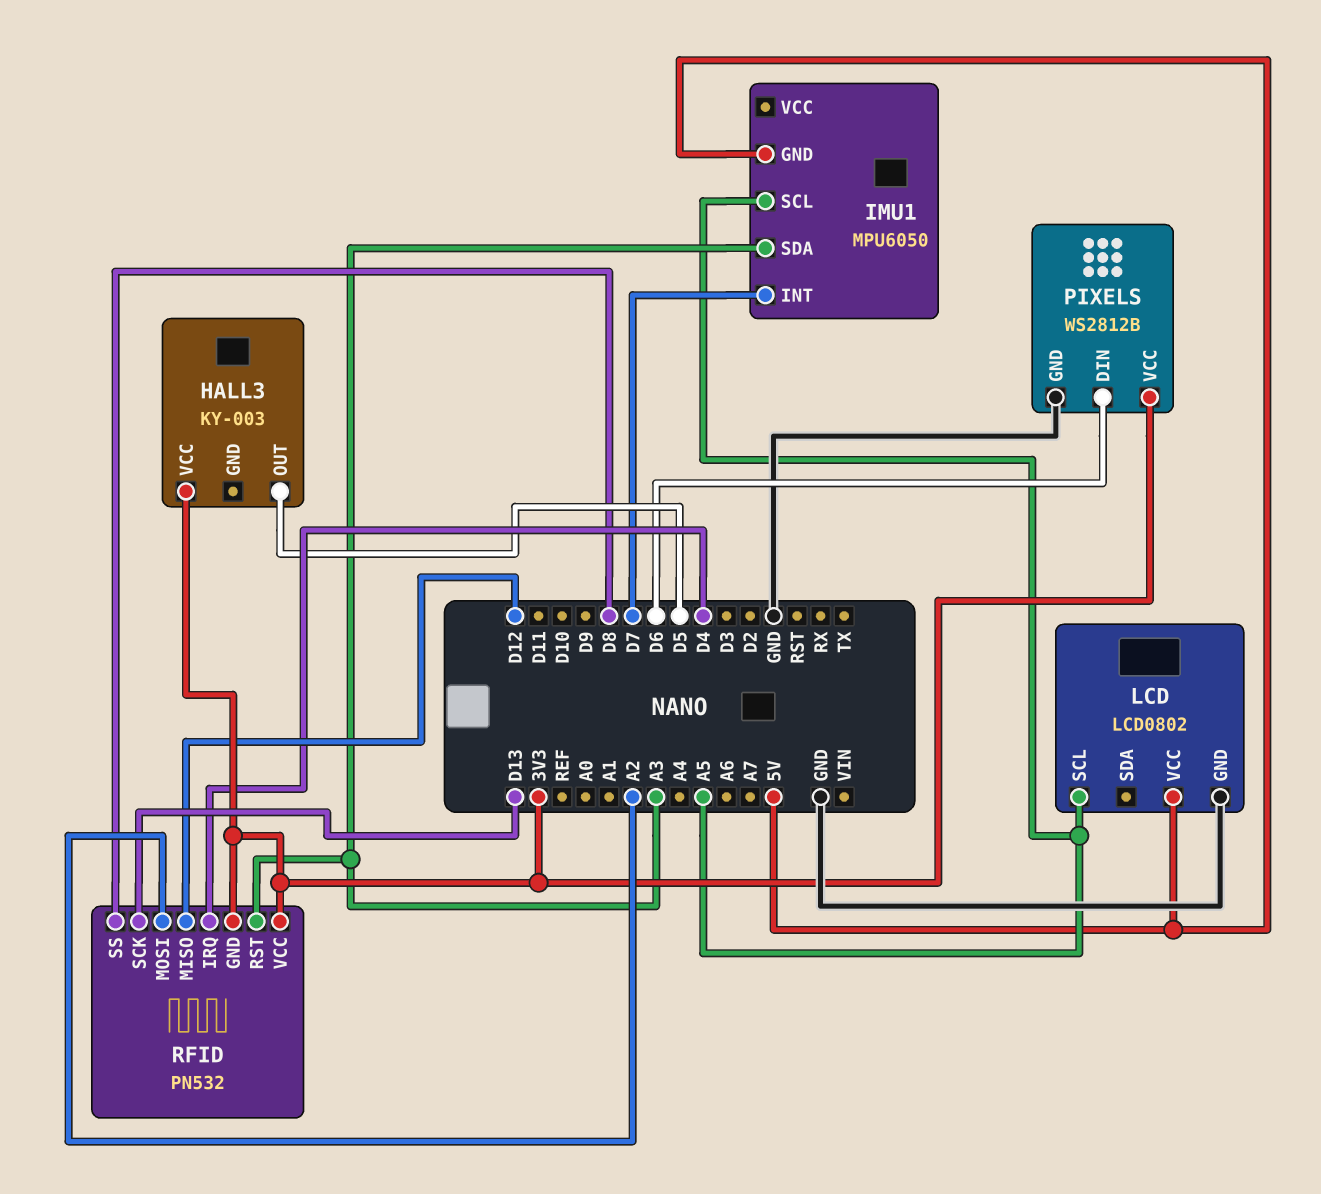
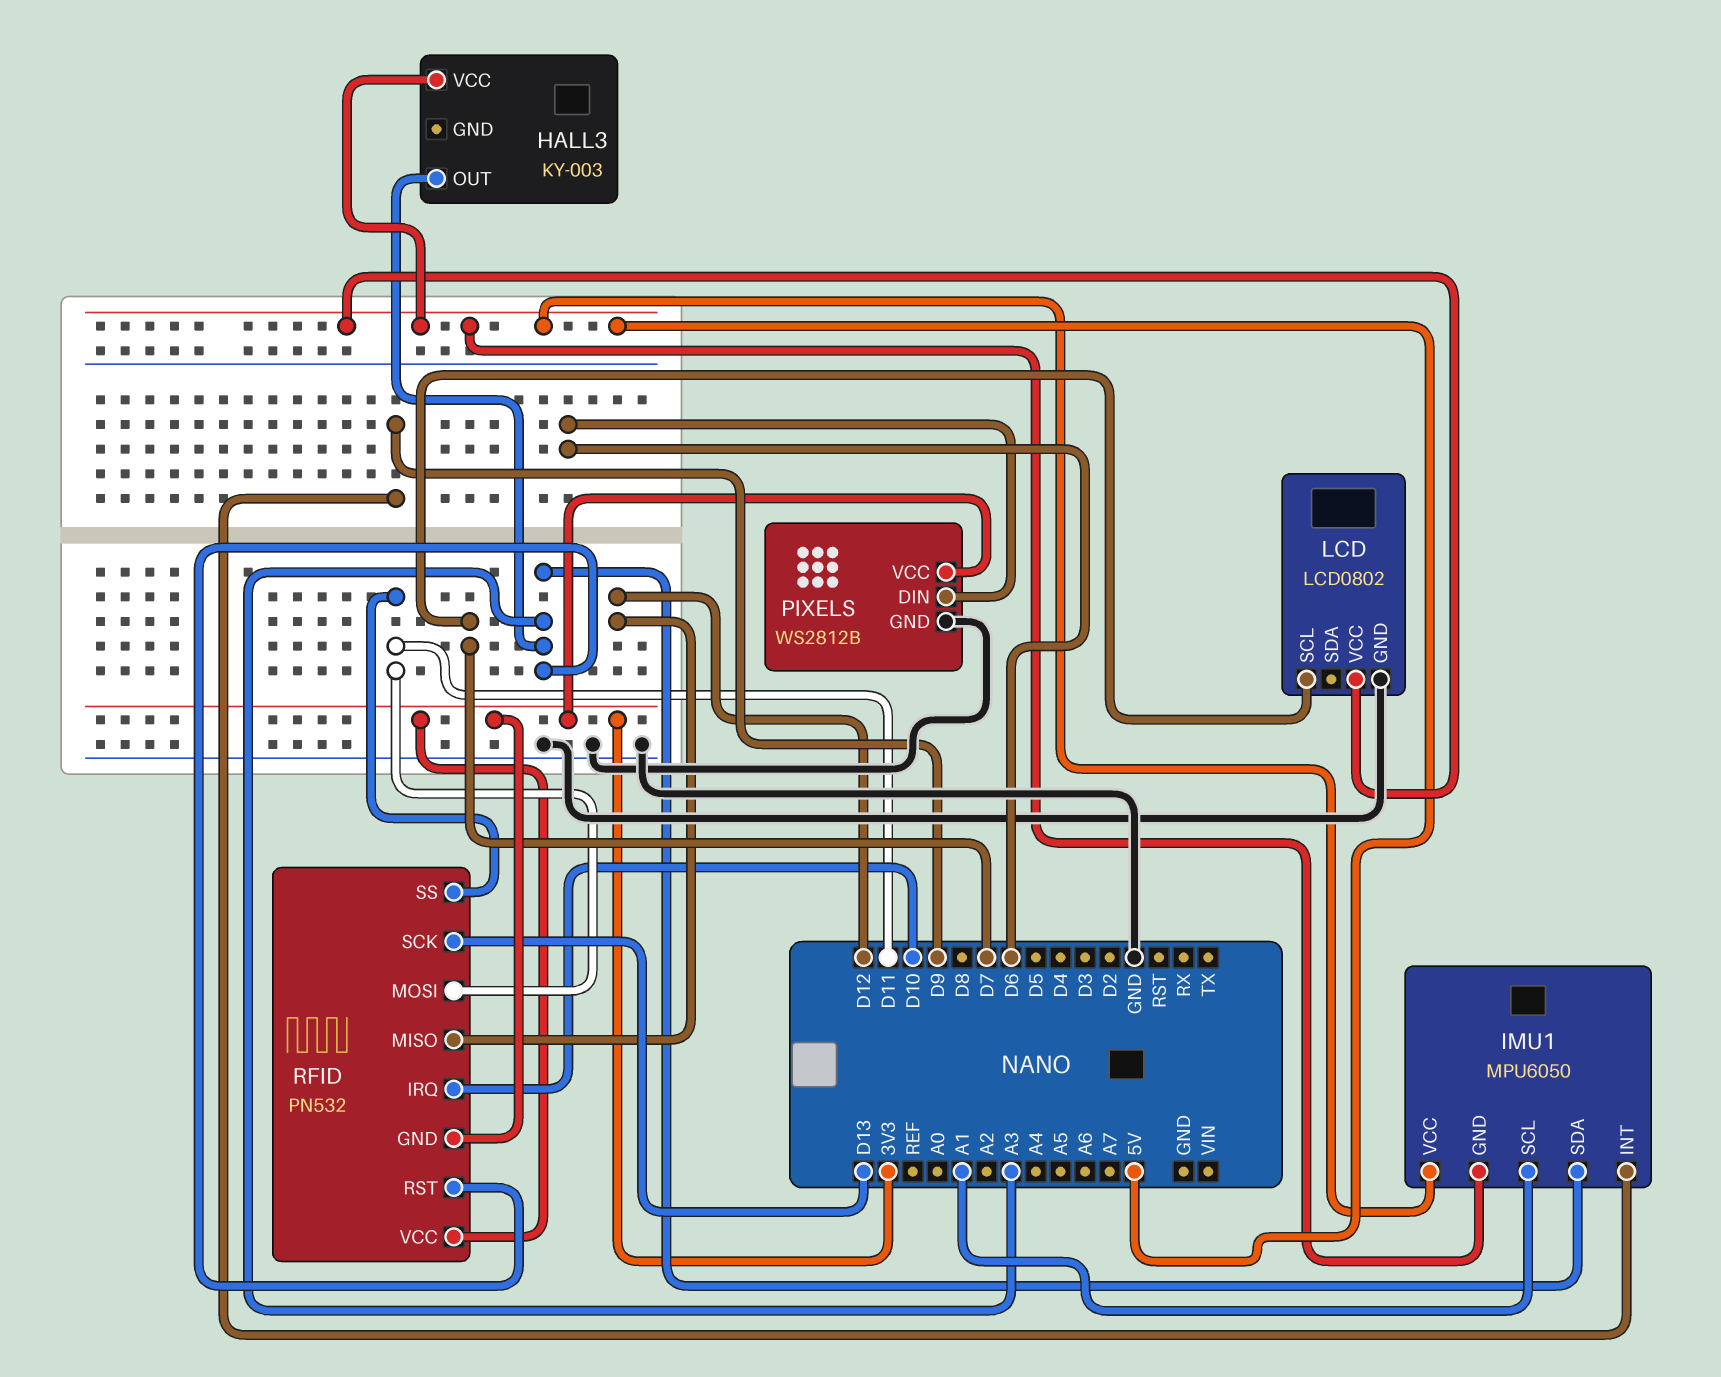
HALL3 pin OUT: D5 -> A3
HALL3 pin VCC: 3V3 -> 5V
IMU1 pin INT: D7 -> D9
IMU1 pin SCL: A5 -> A1
IMU1 pin VCC: none -> 5V
LCD pin SCL: A5 -> D7
RFID pin IRQ: D4 -> D10
RFID pin MOSI: A2 -> D11
RFID pin SS: D8 -> D11

